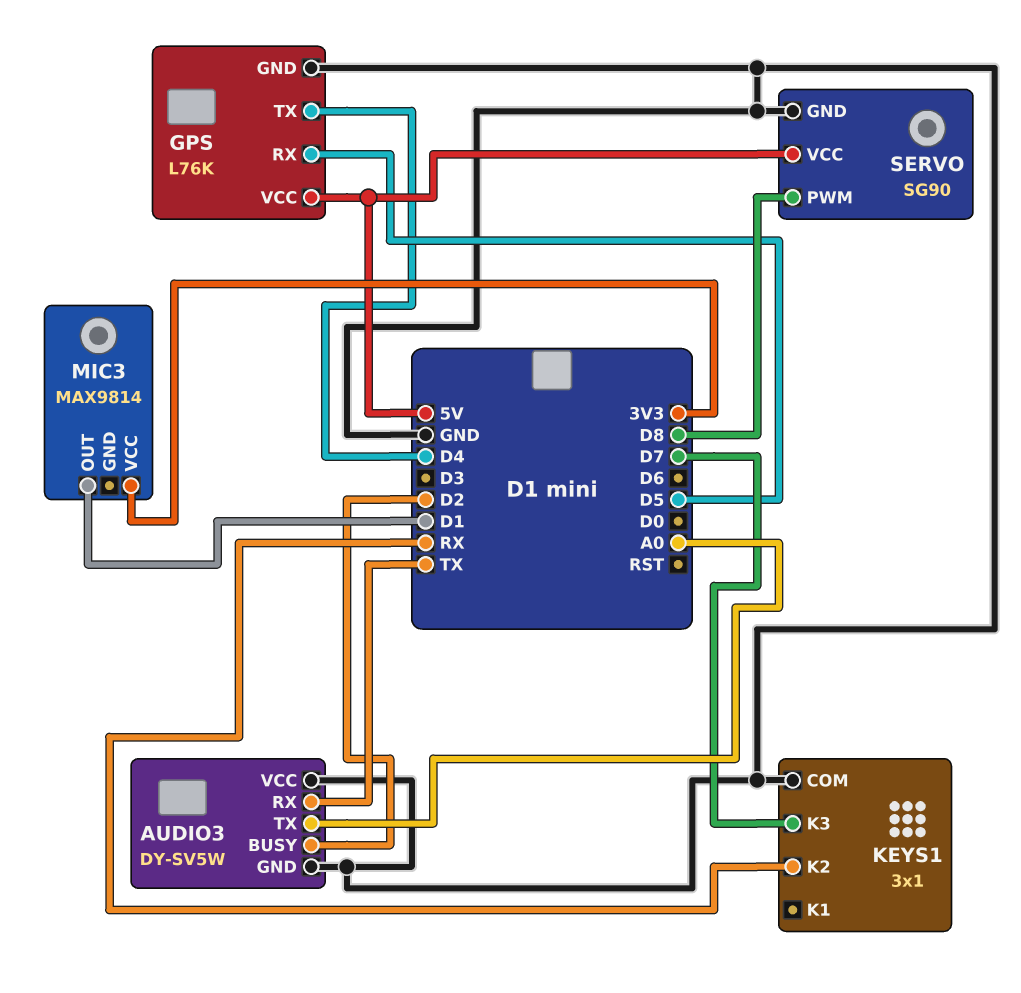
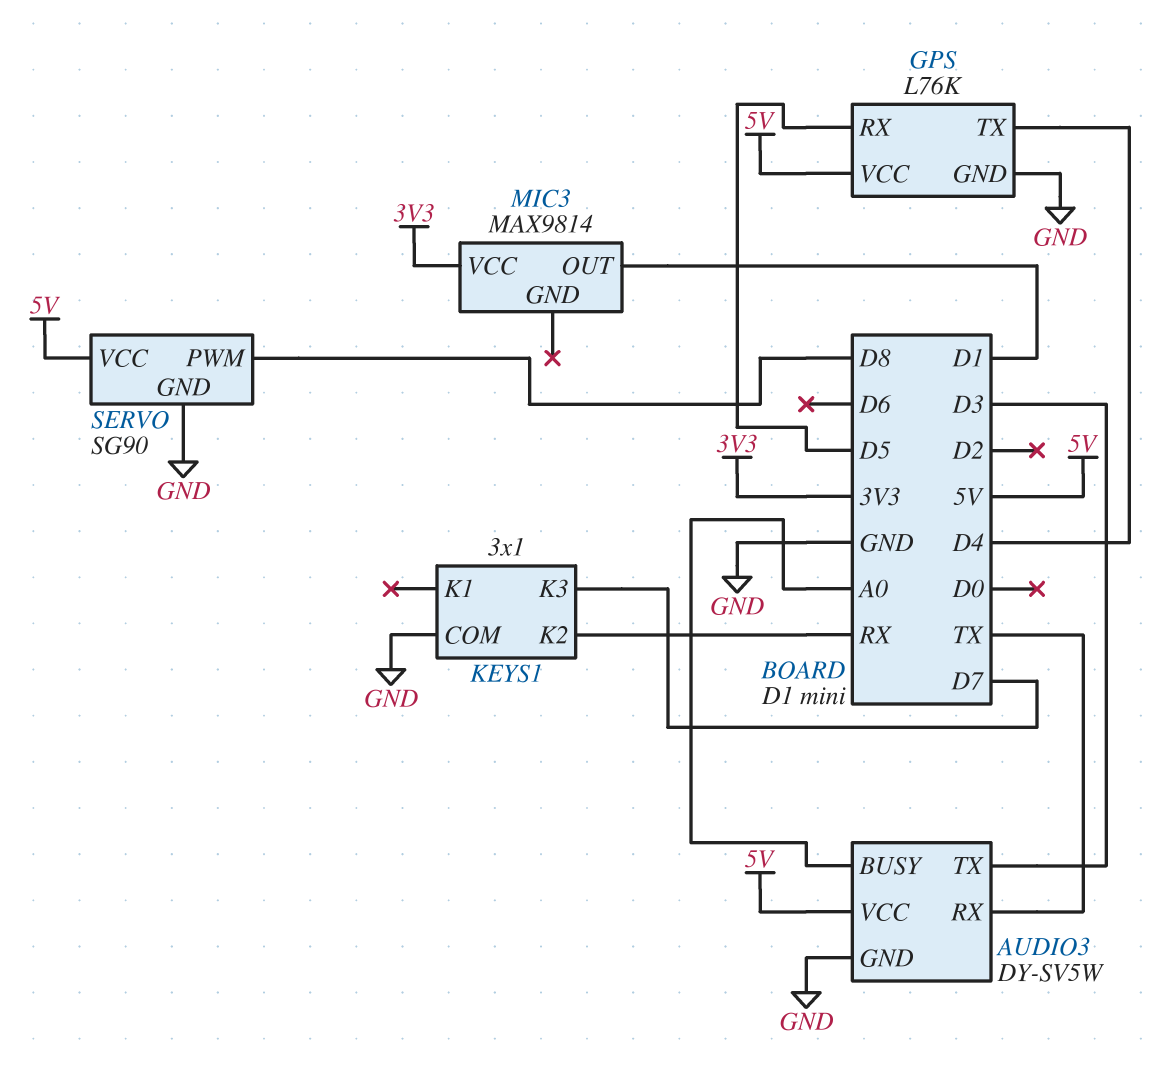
AUDIO3 pin BUSY: D2 -> A0
AUDIO3 pin TX: A0 -> D3
AUDIO3 pin VCC: GND -> 5V

